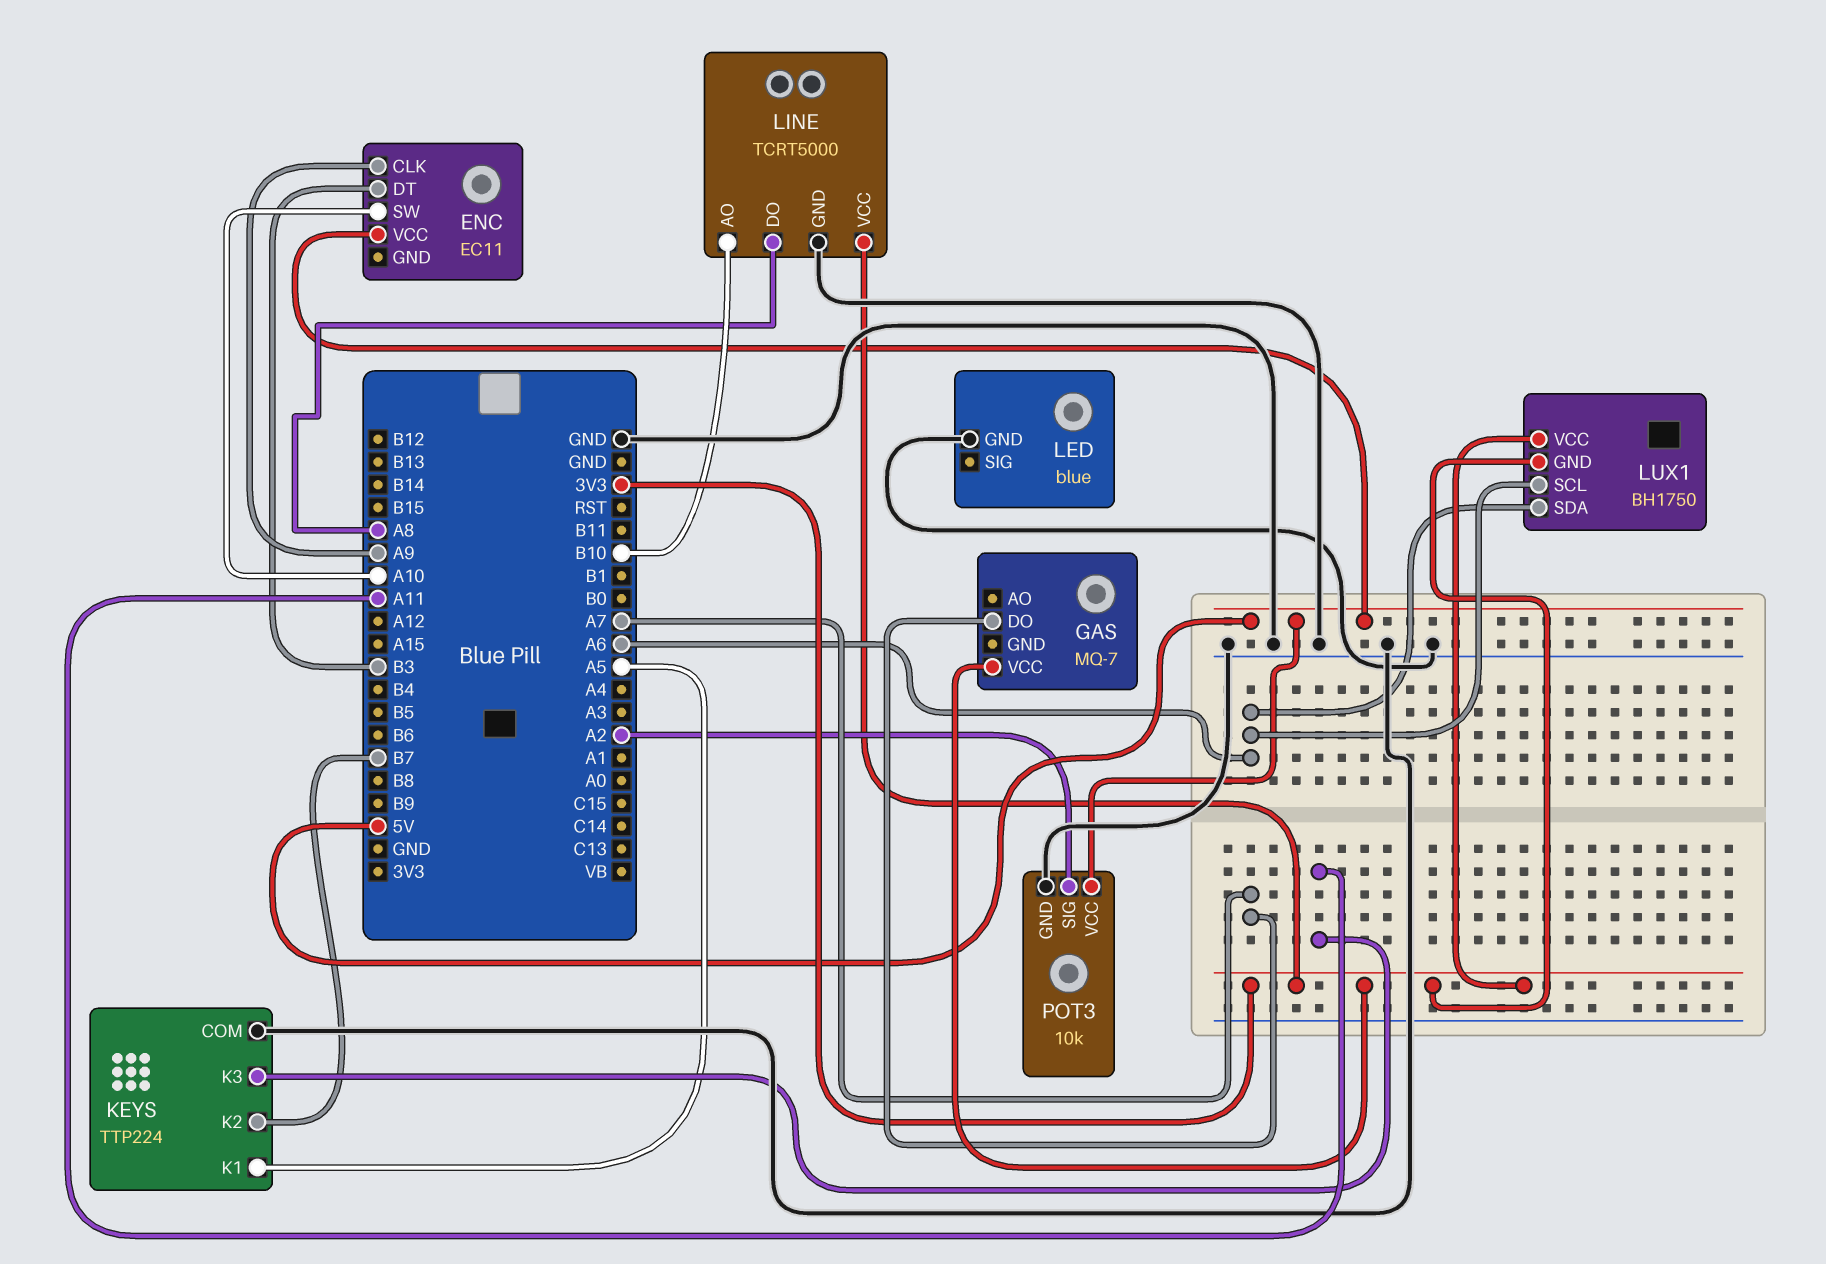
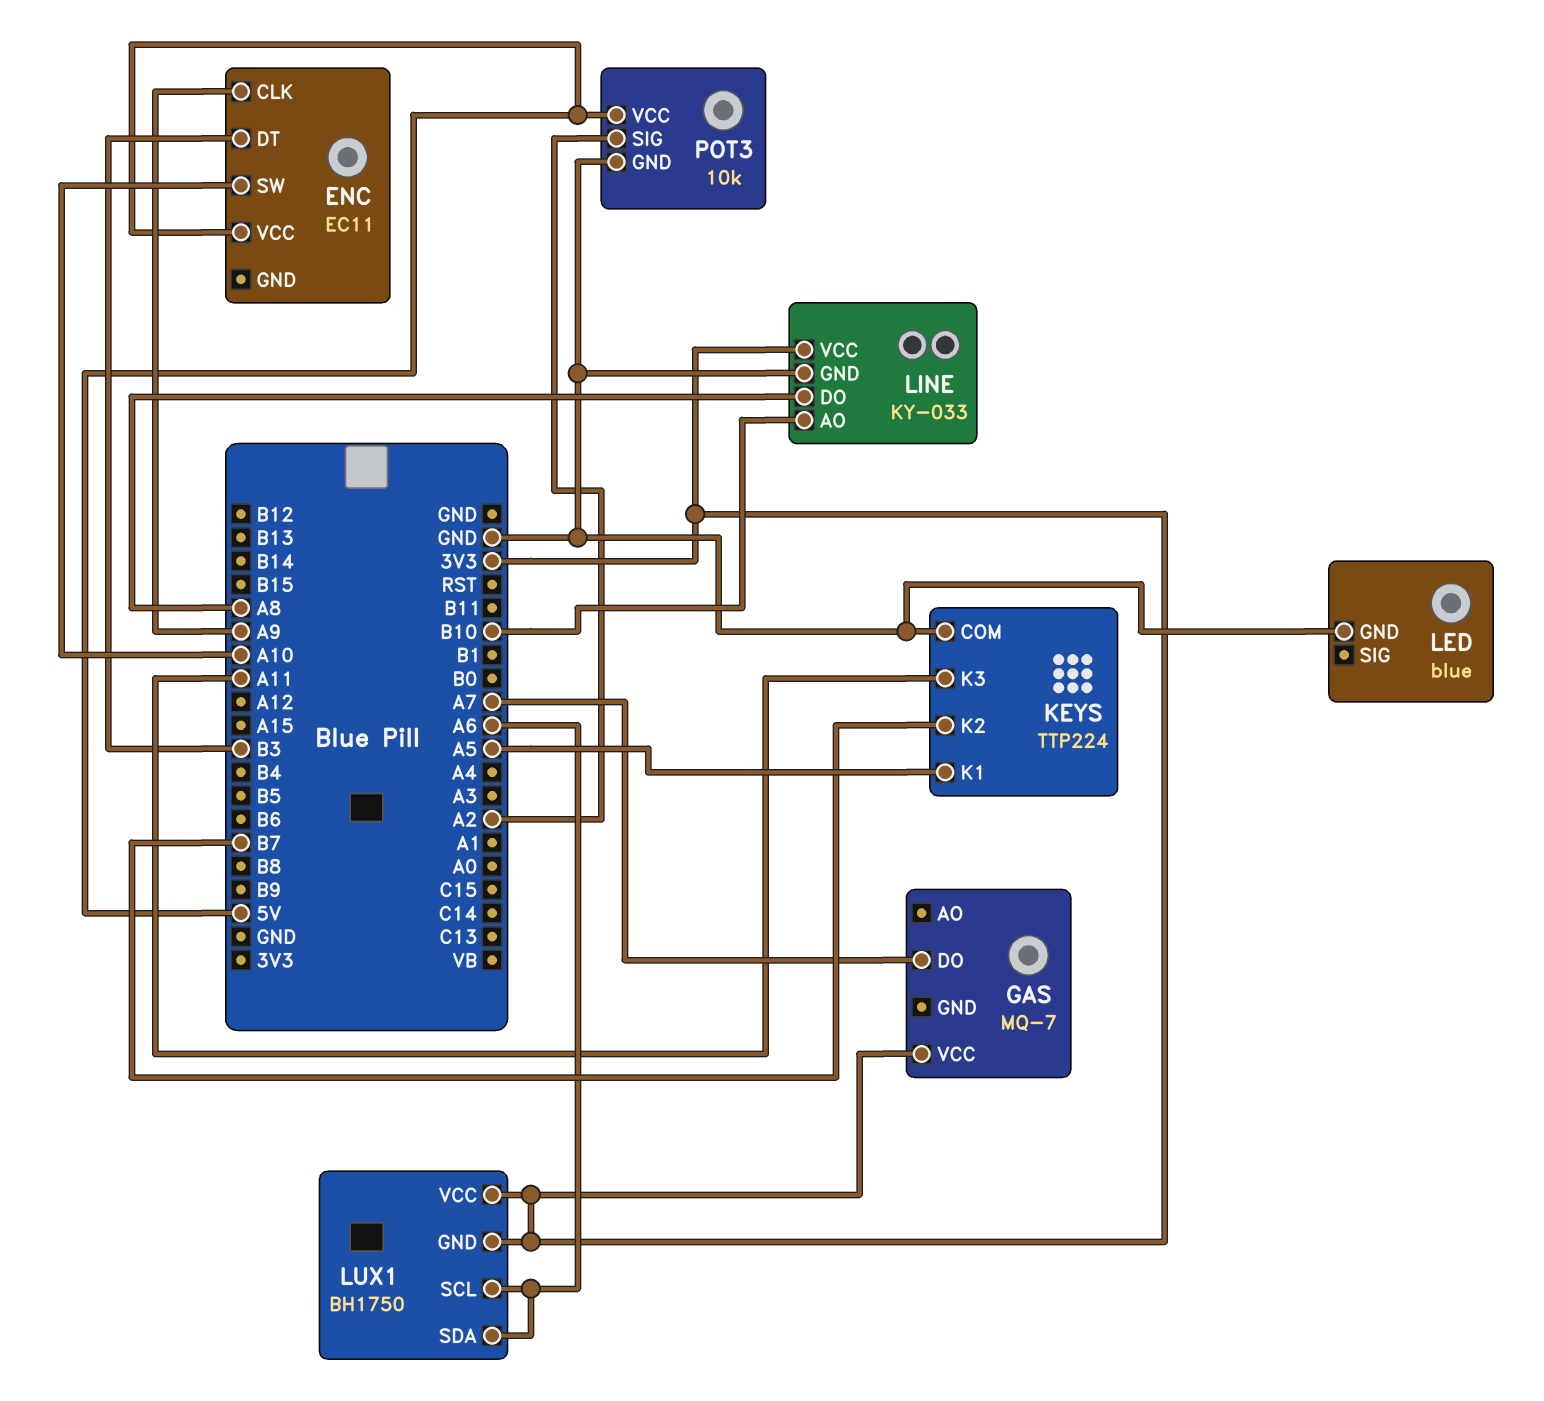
LINE: TCRT5000 -> KY-033

